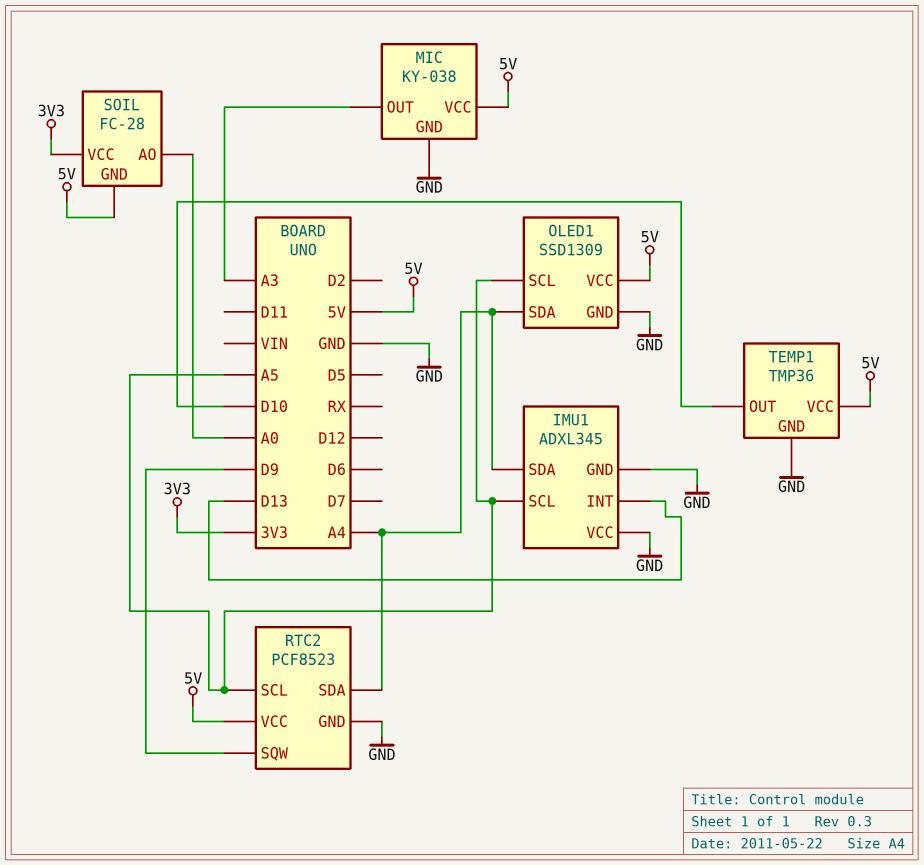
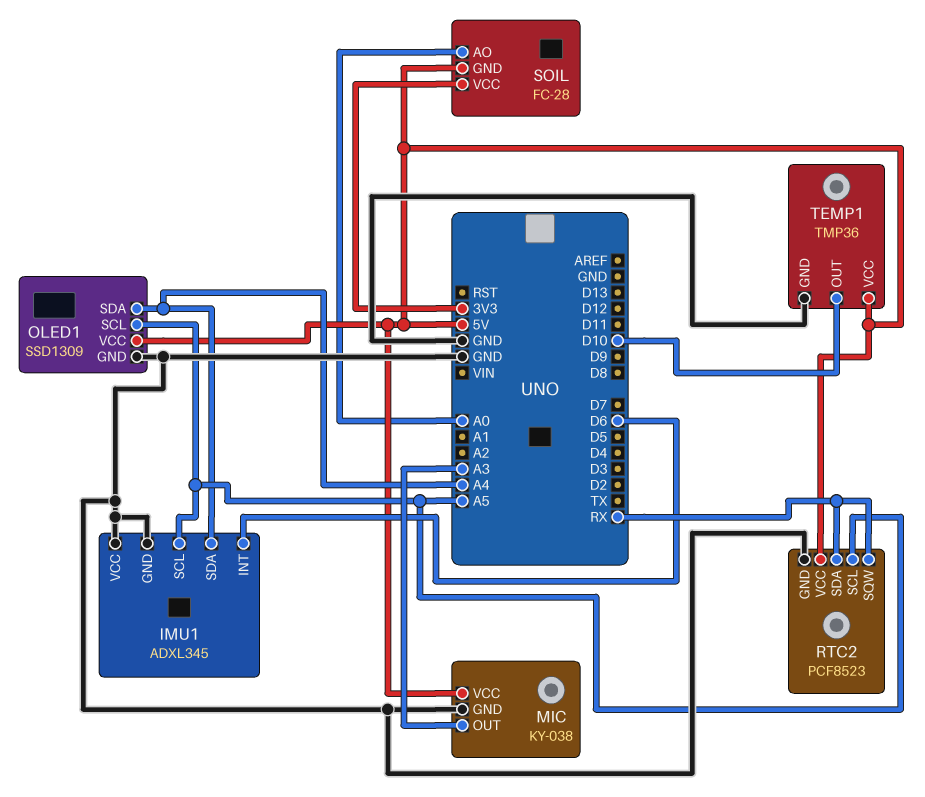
IMU1 pin INT: D13 -> D6
RTC2 pin SDA: A4 -> RX
RTC2 pin SQW: D9 -> RX

